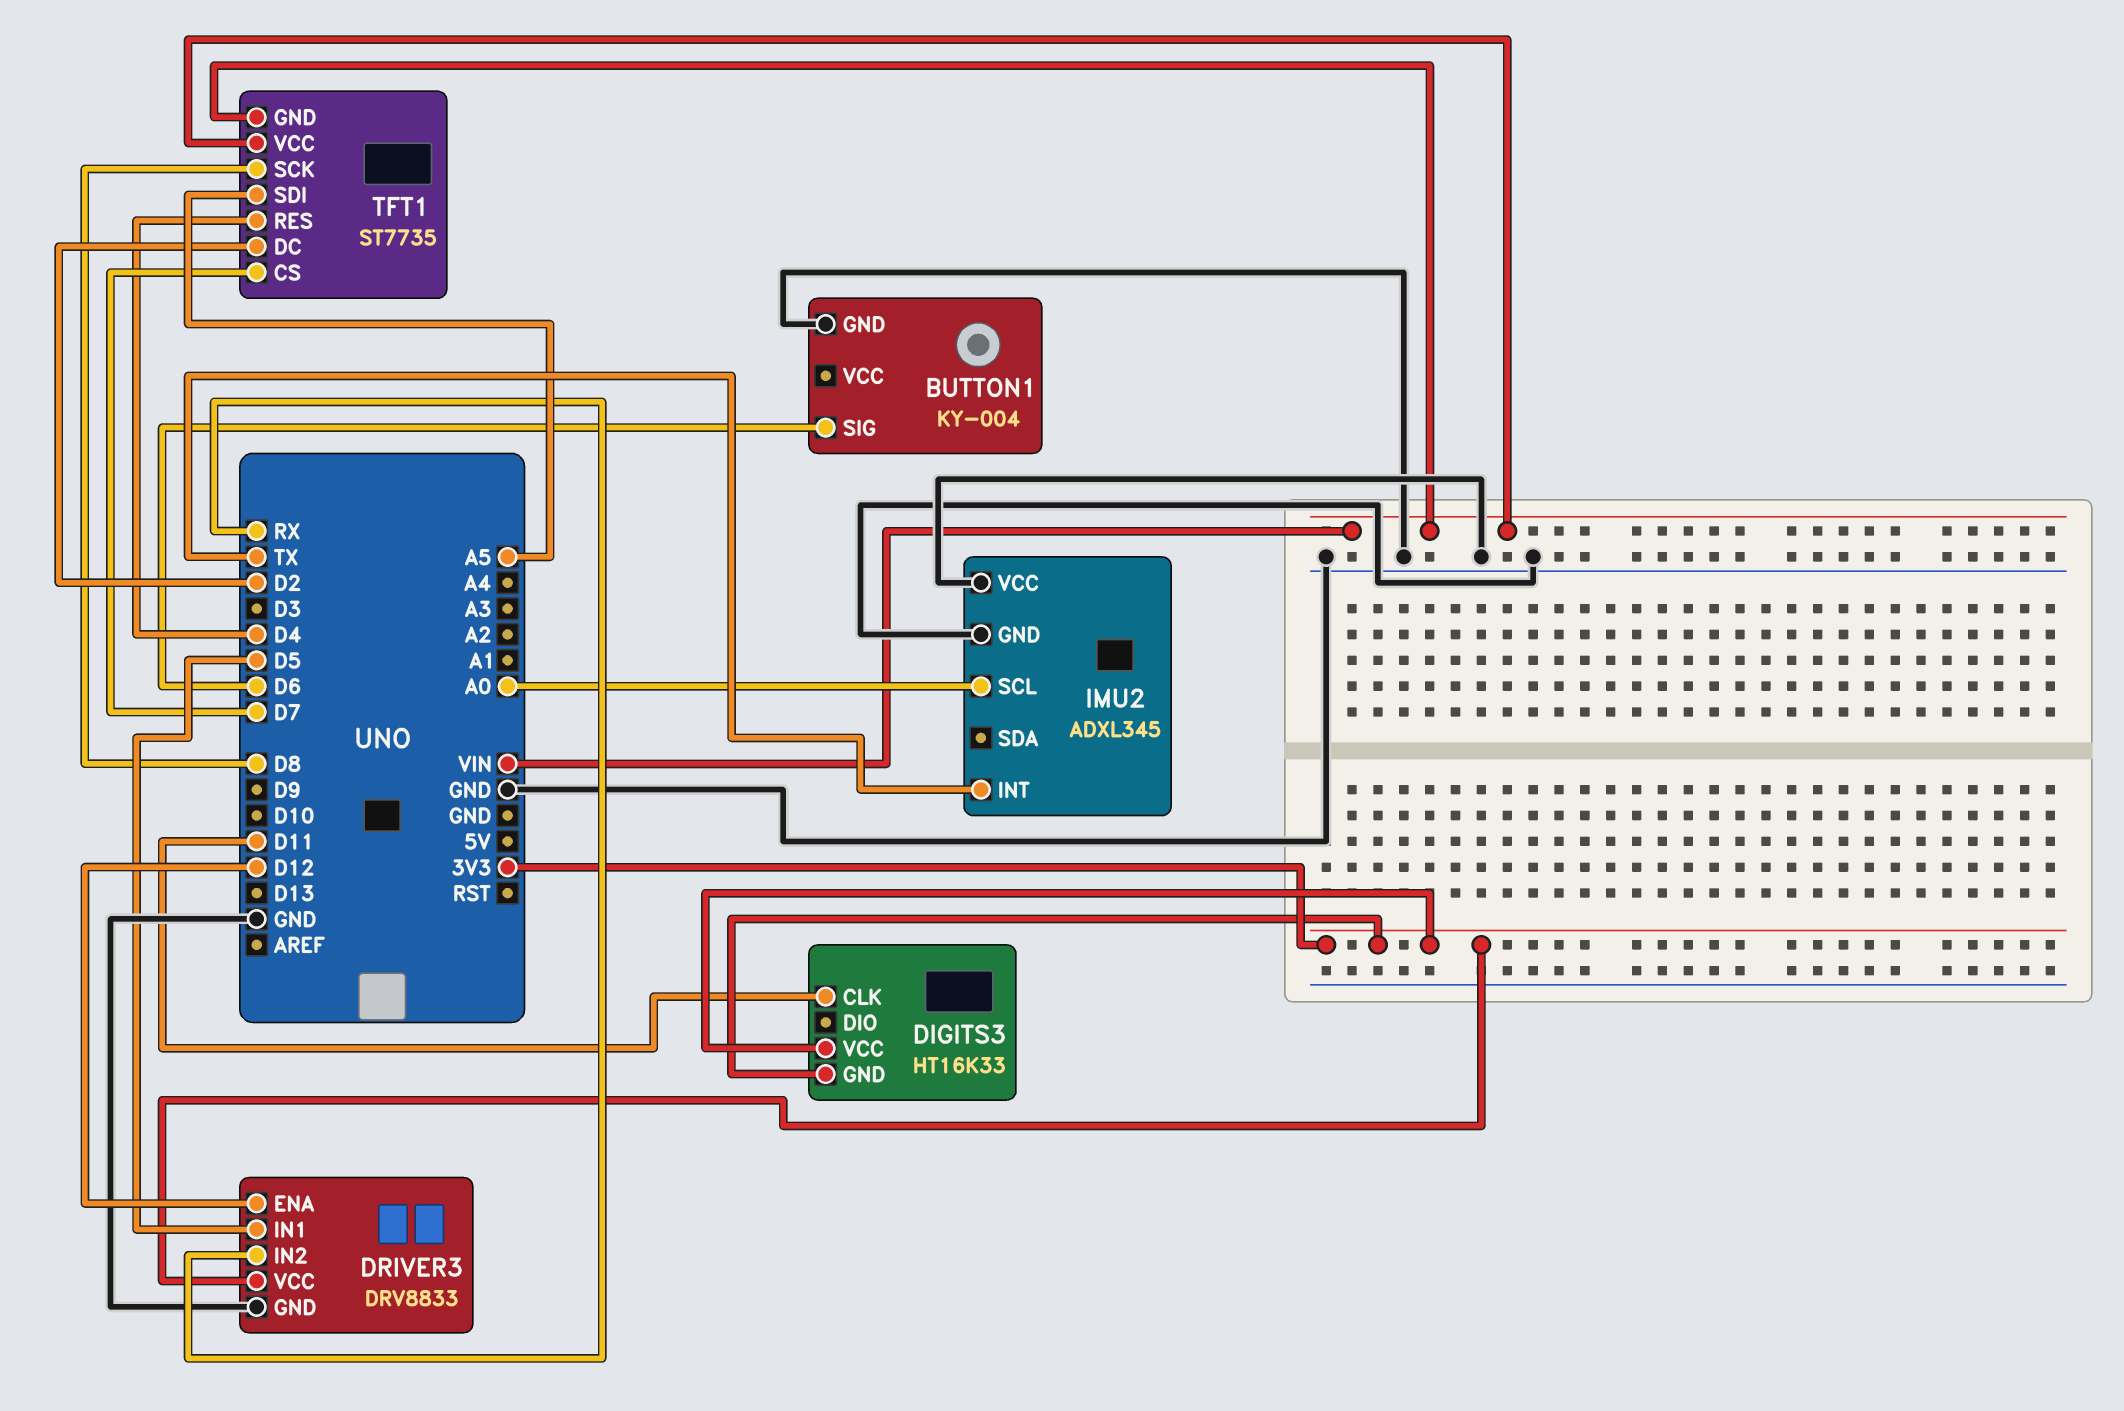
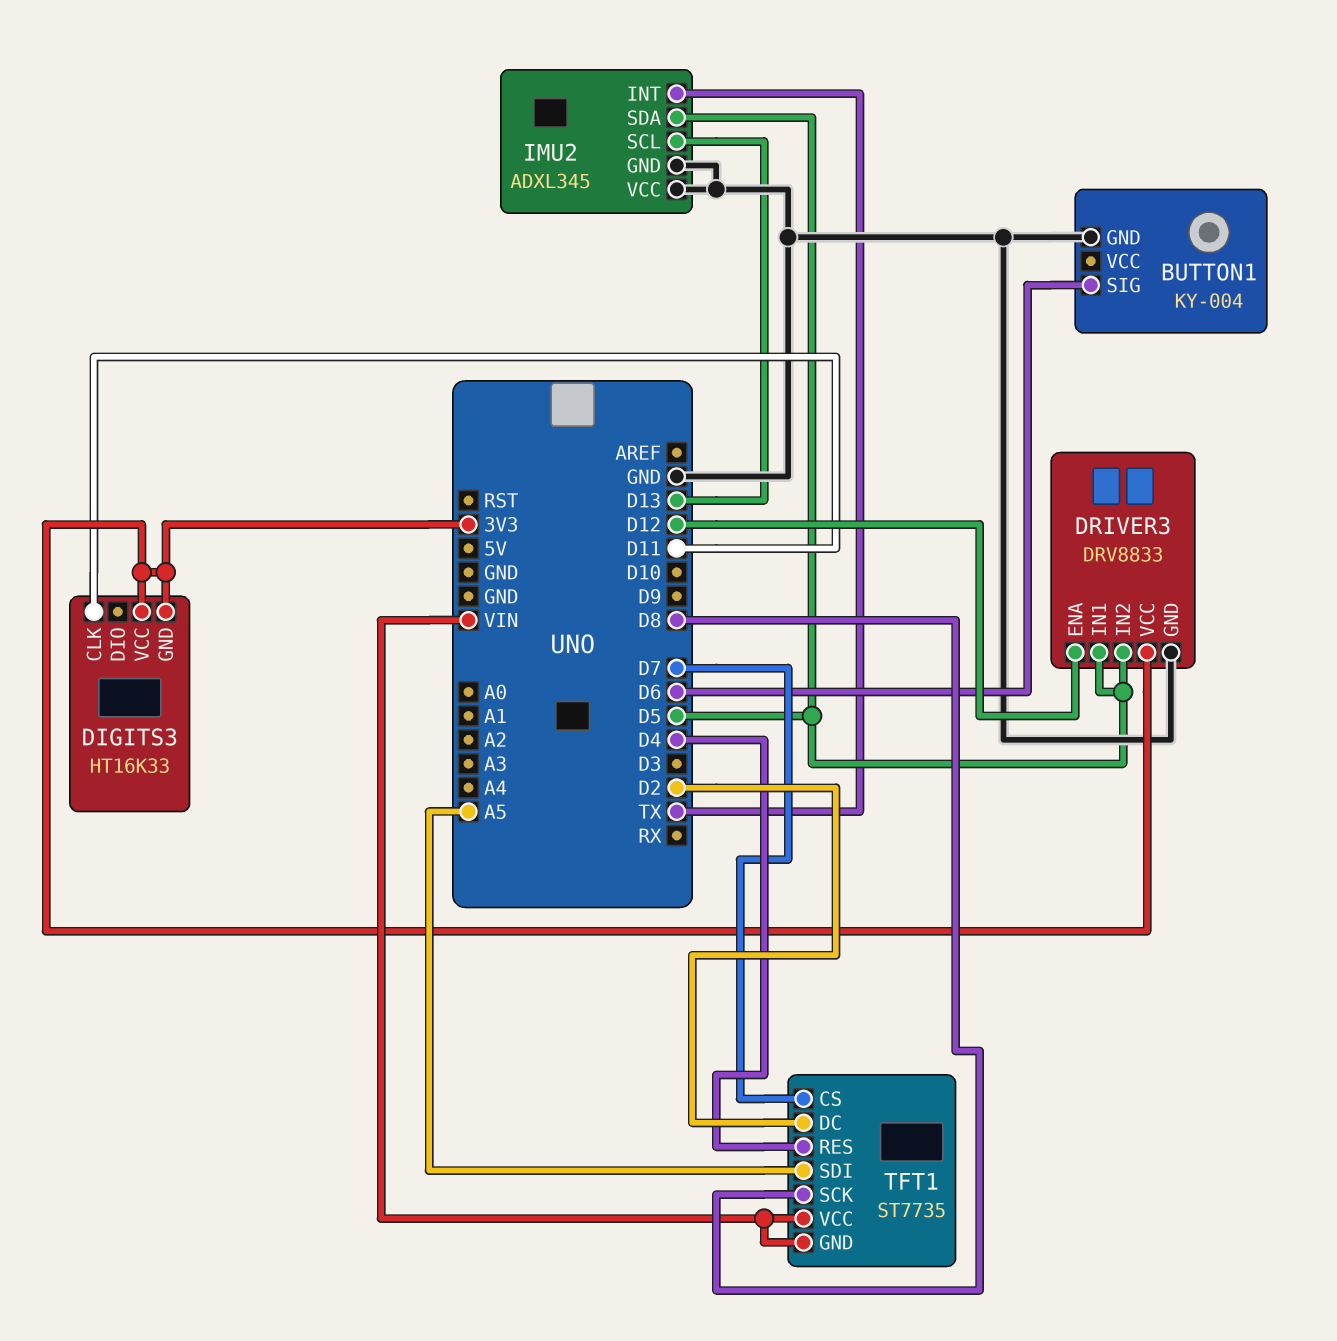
DRIVER3 pin IN2: RX -> D5
IMU2 pin SCL: A0 -> D13
IMU2 pin SDA: none -> D5

